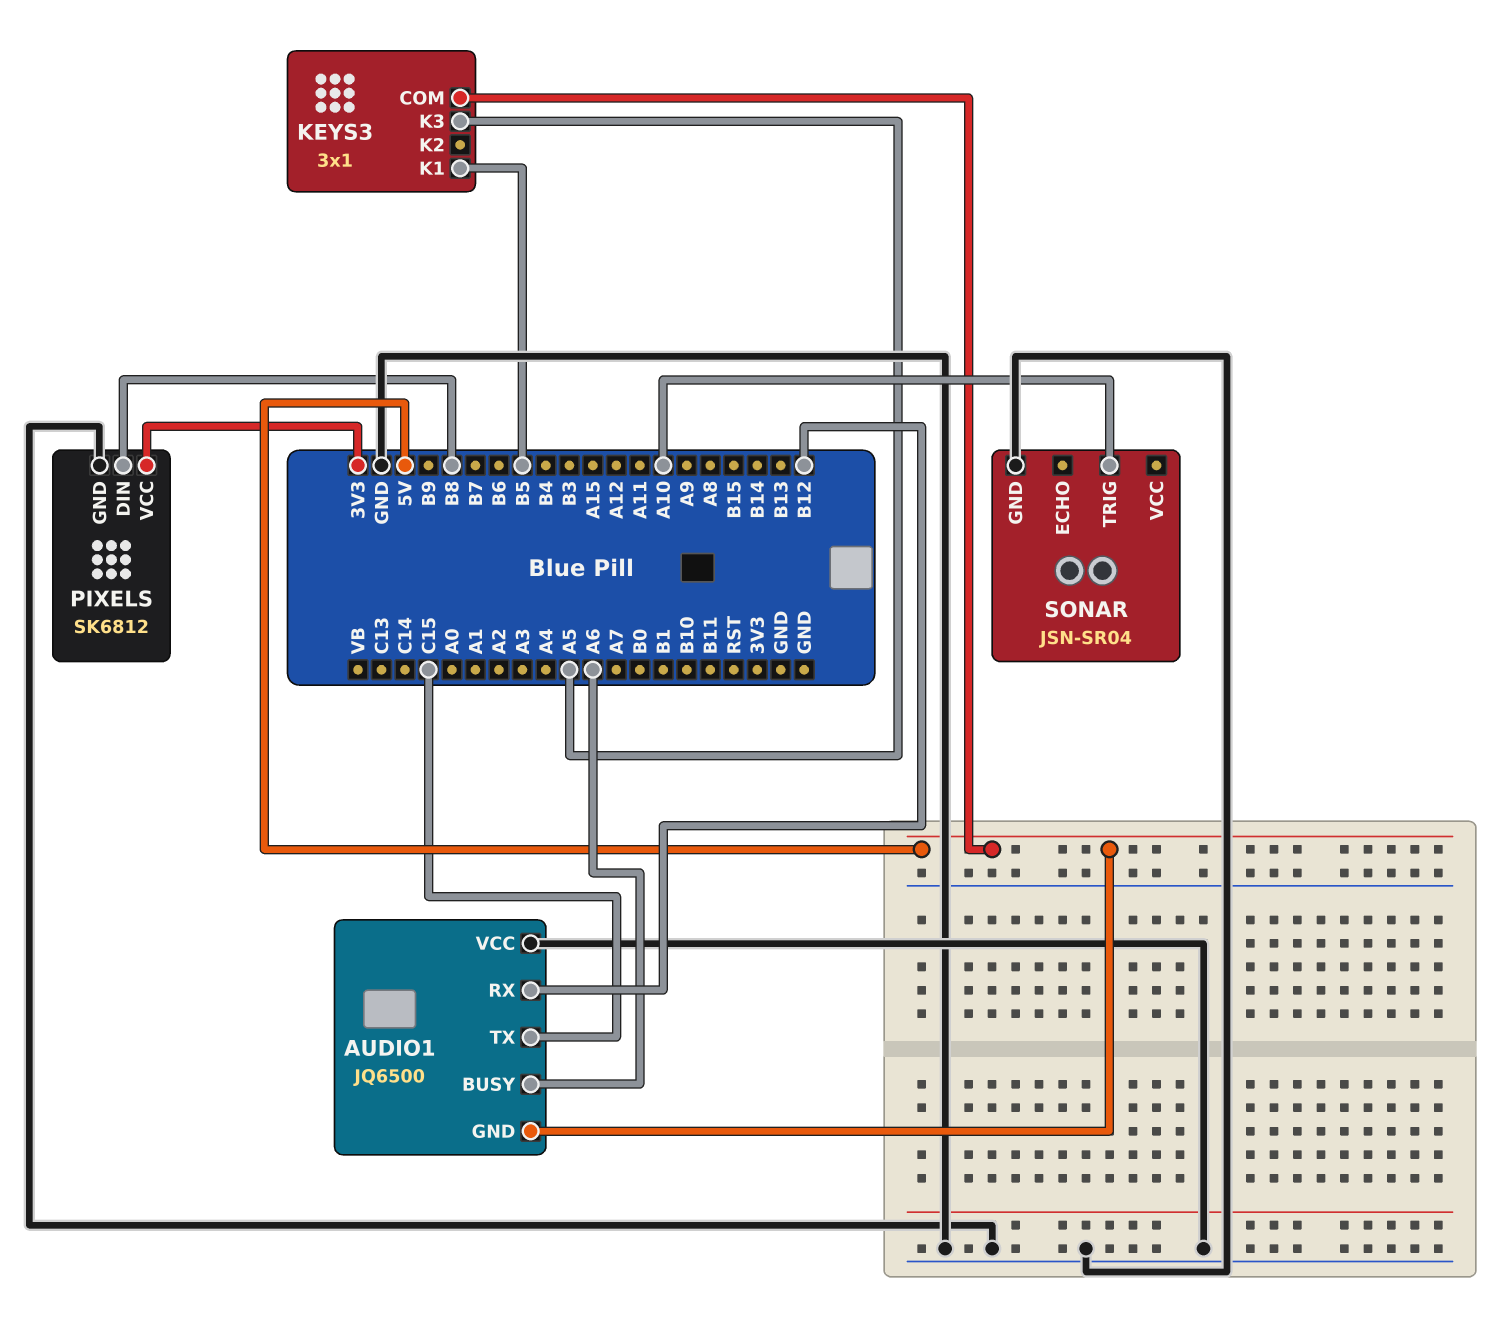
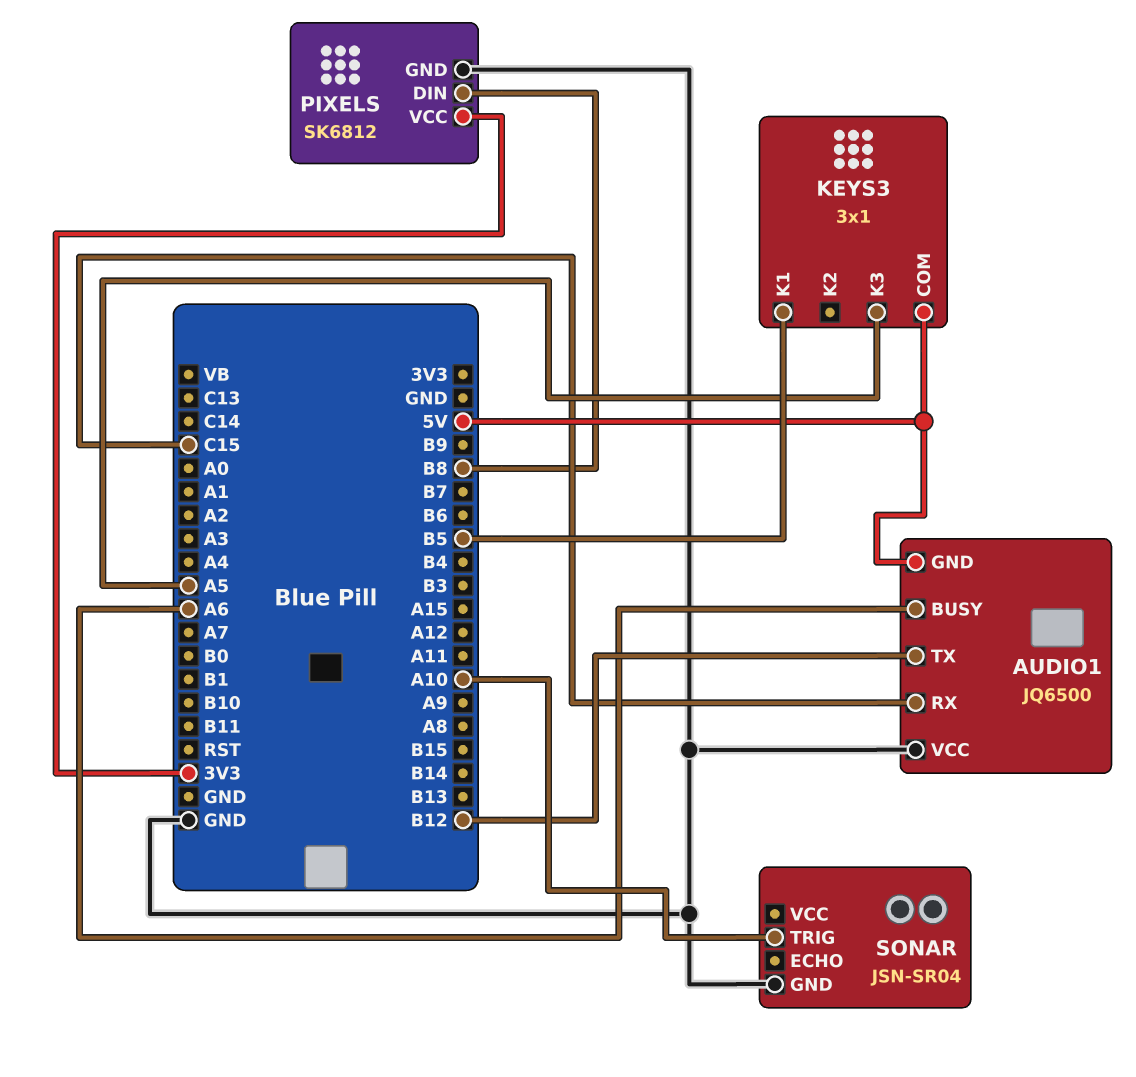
AUDIO1 pin RX: B12 -> C15
AUDIO1 pin TX: C15 -> B12

